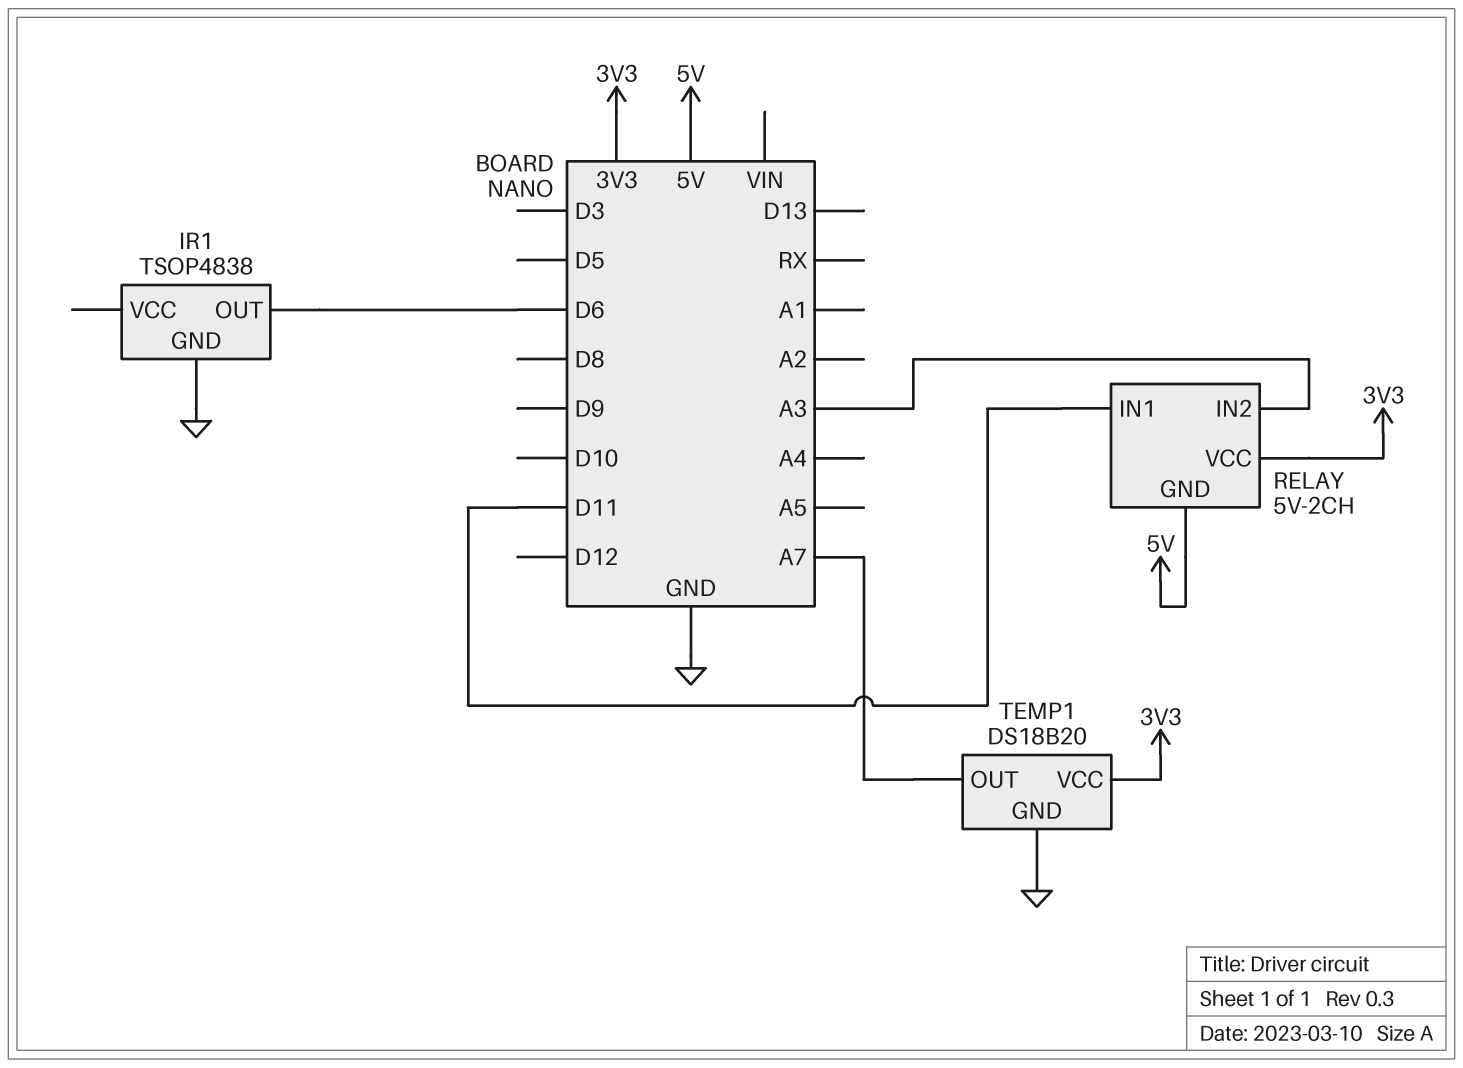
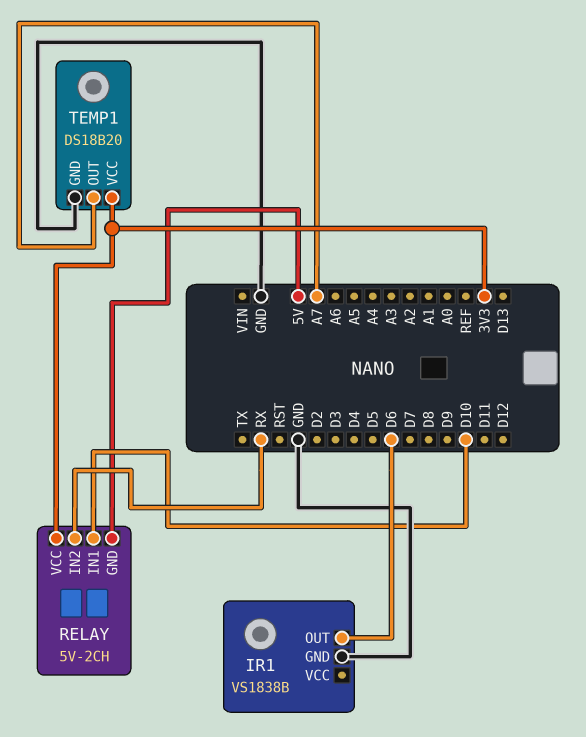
IR1: TSOP4838 -> VS1838B
RELAY pin IN1: D11 -> D10
RELAY pin IN2: A3 -> RX

